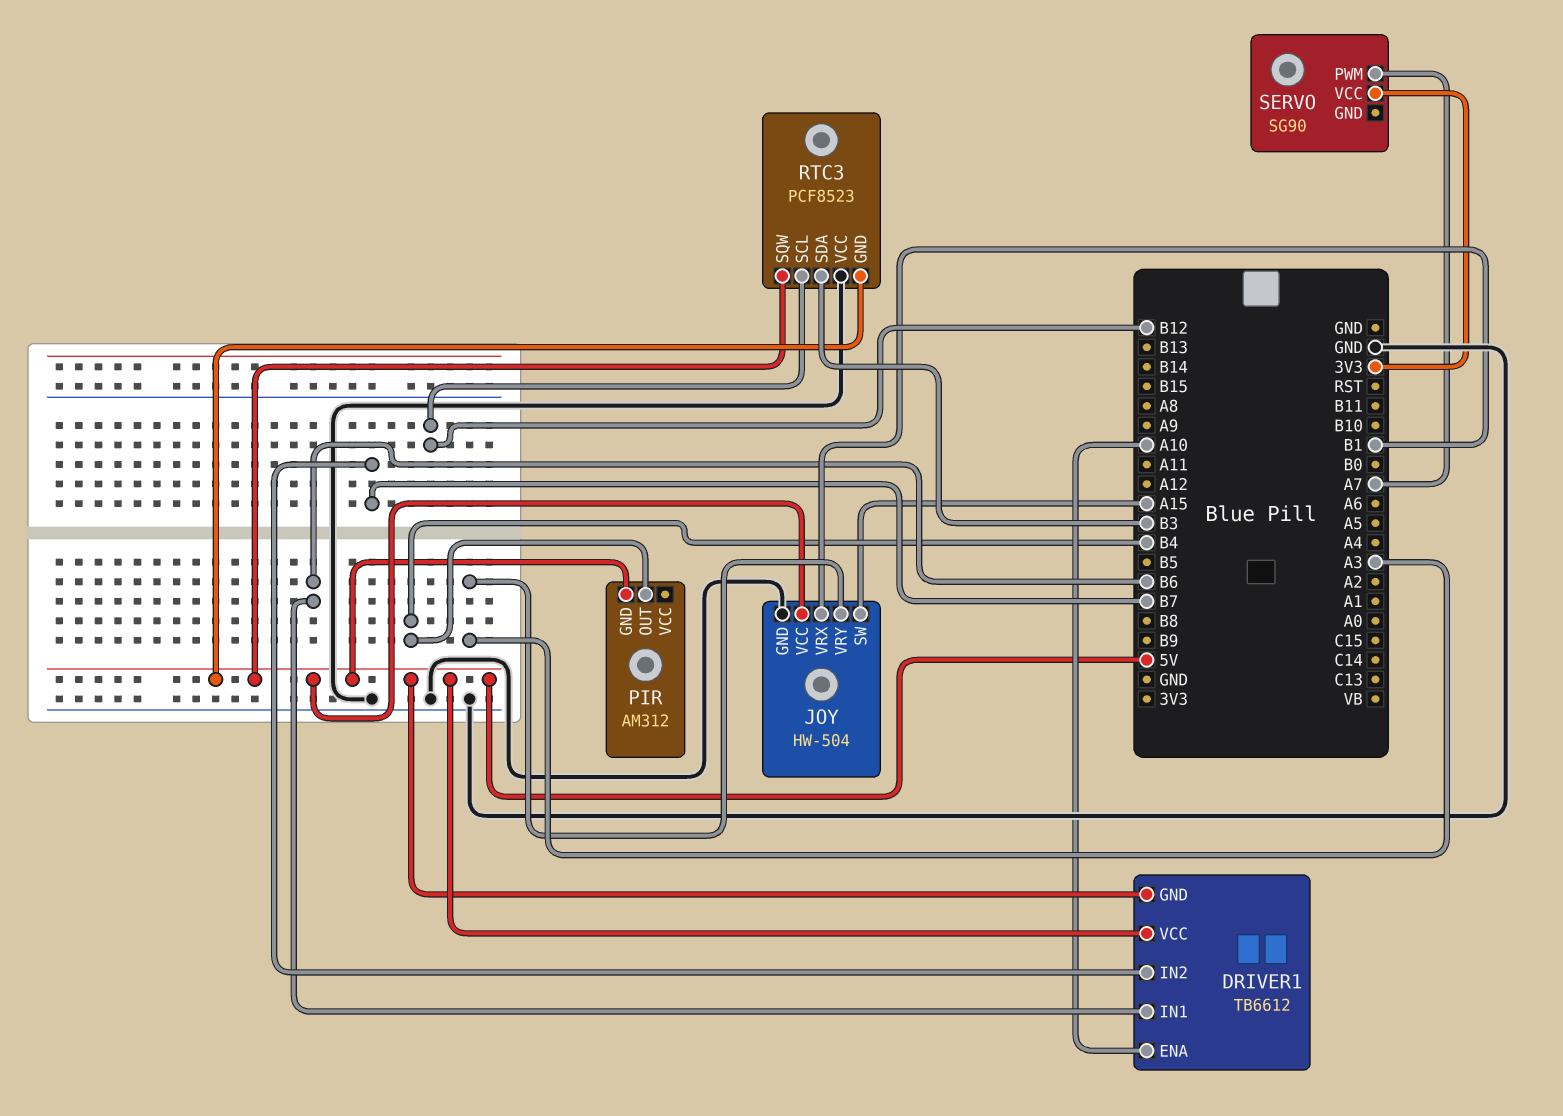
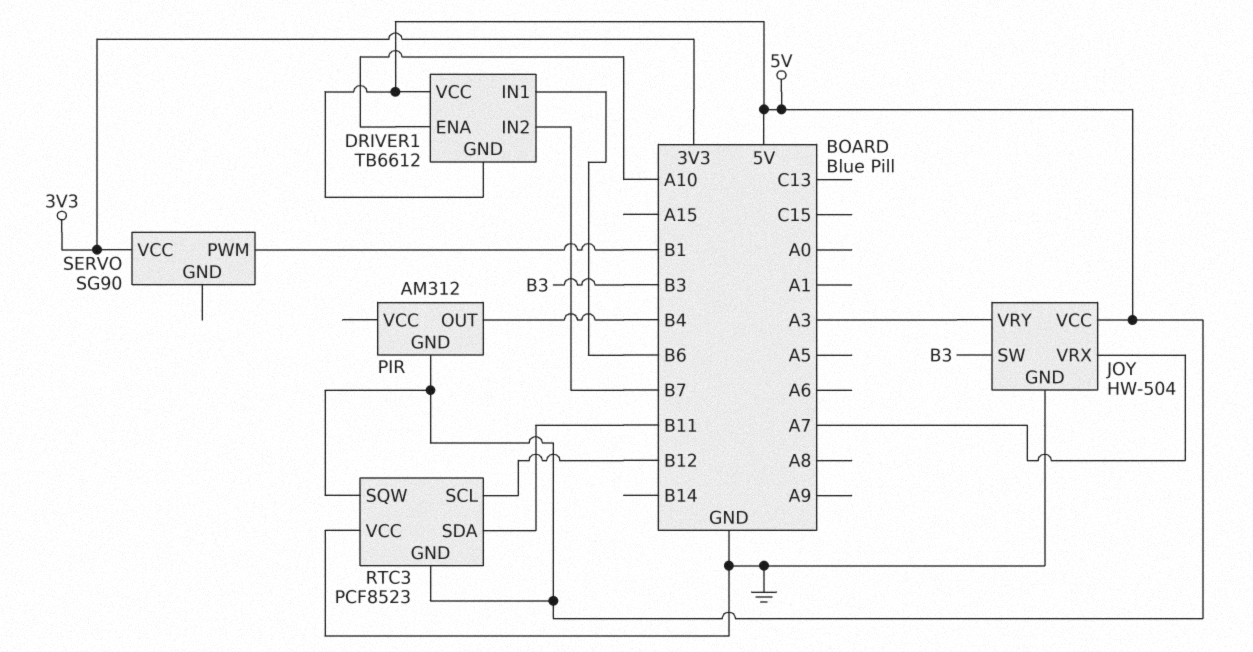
JOY pin SW: A15 -> B3
JOY pin VRX: B1 -> A7
RTC3 pin SDA: B3 -> B11
SERVO pin PWM: A7 -> B1

